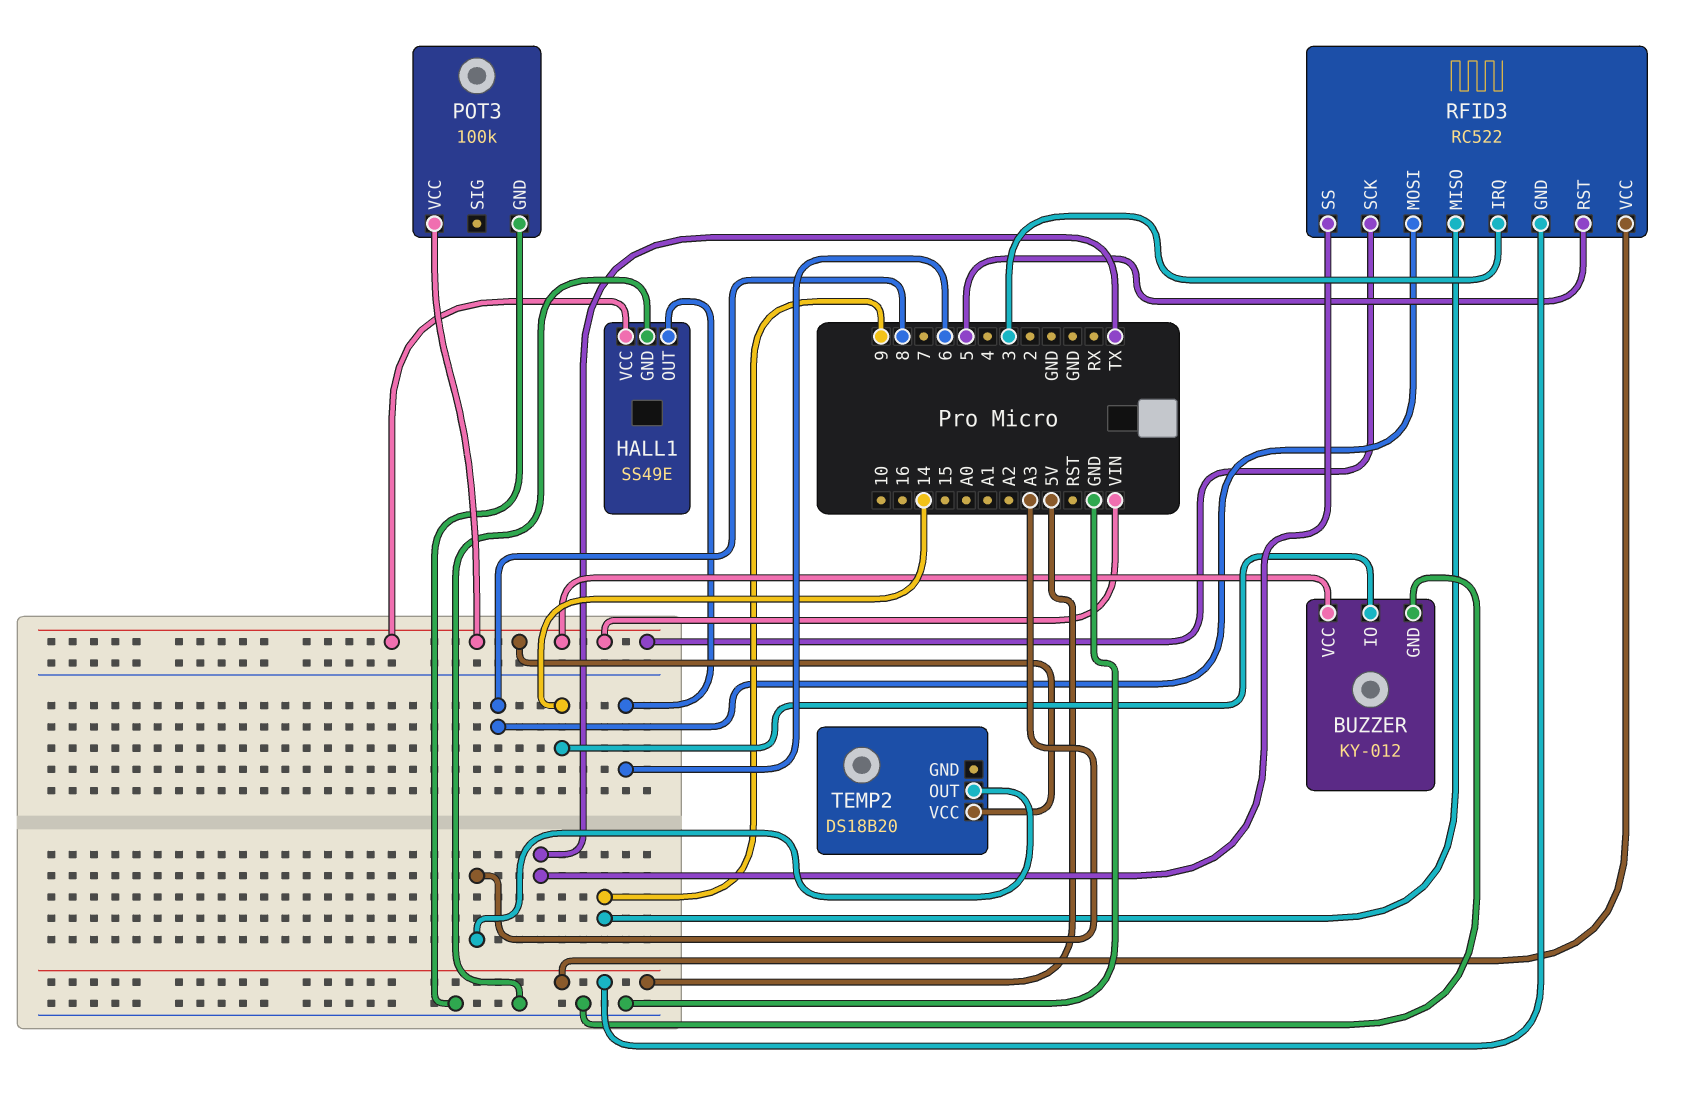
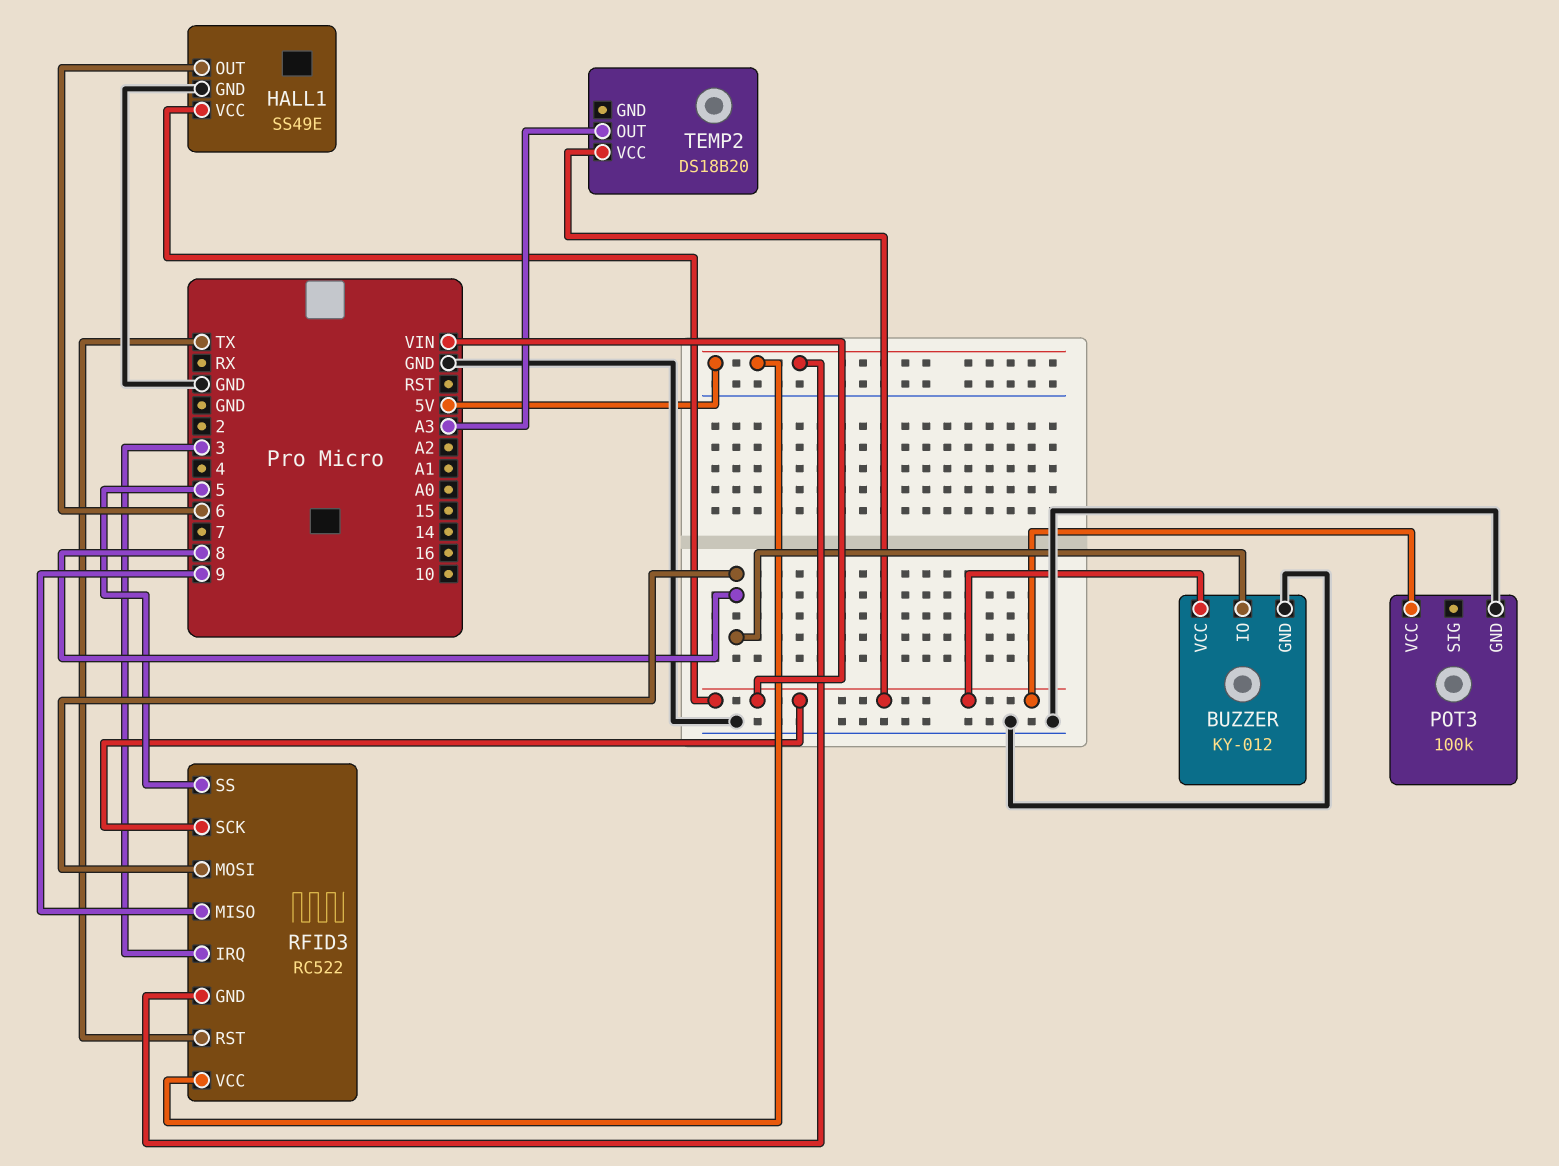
BUZZER pin IO: 14 -> 8
RFID3 pin RST: 5 -> TX
RFID3 pin SS: TX -> 5

